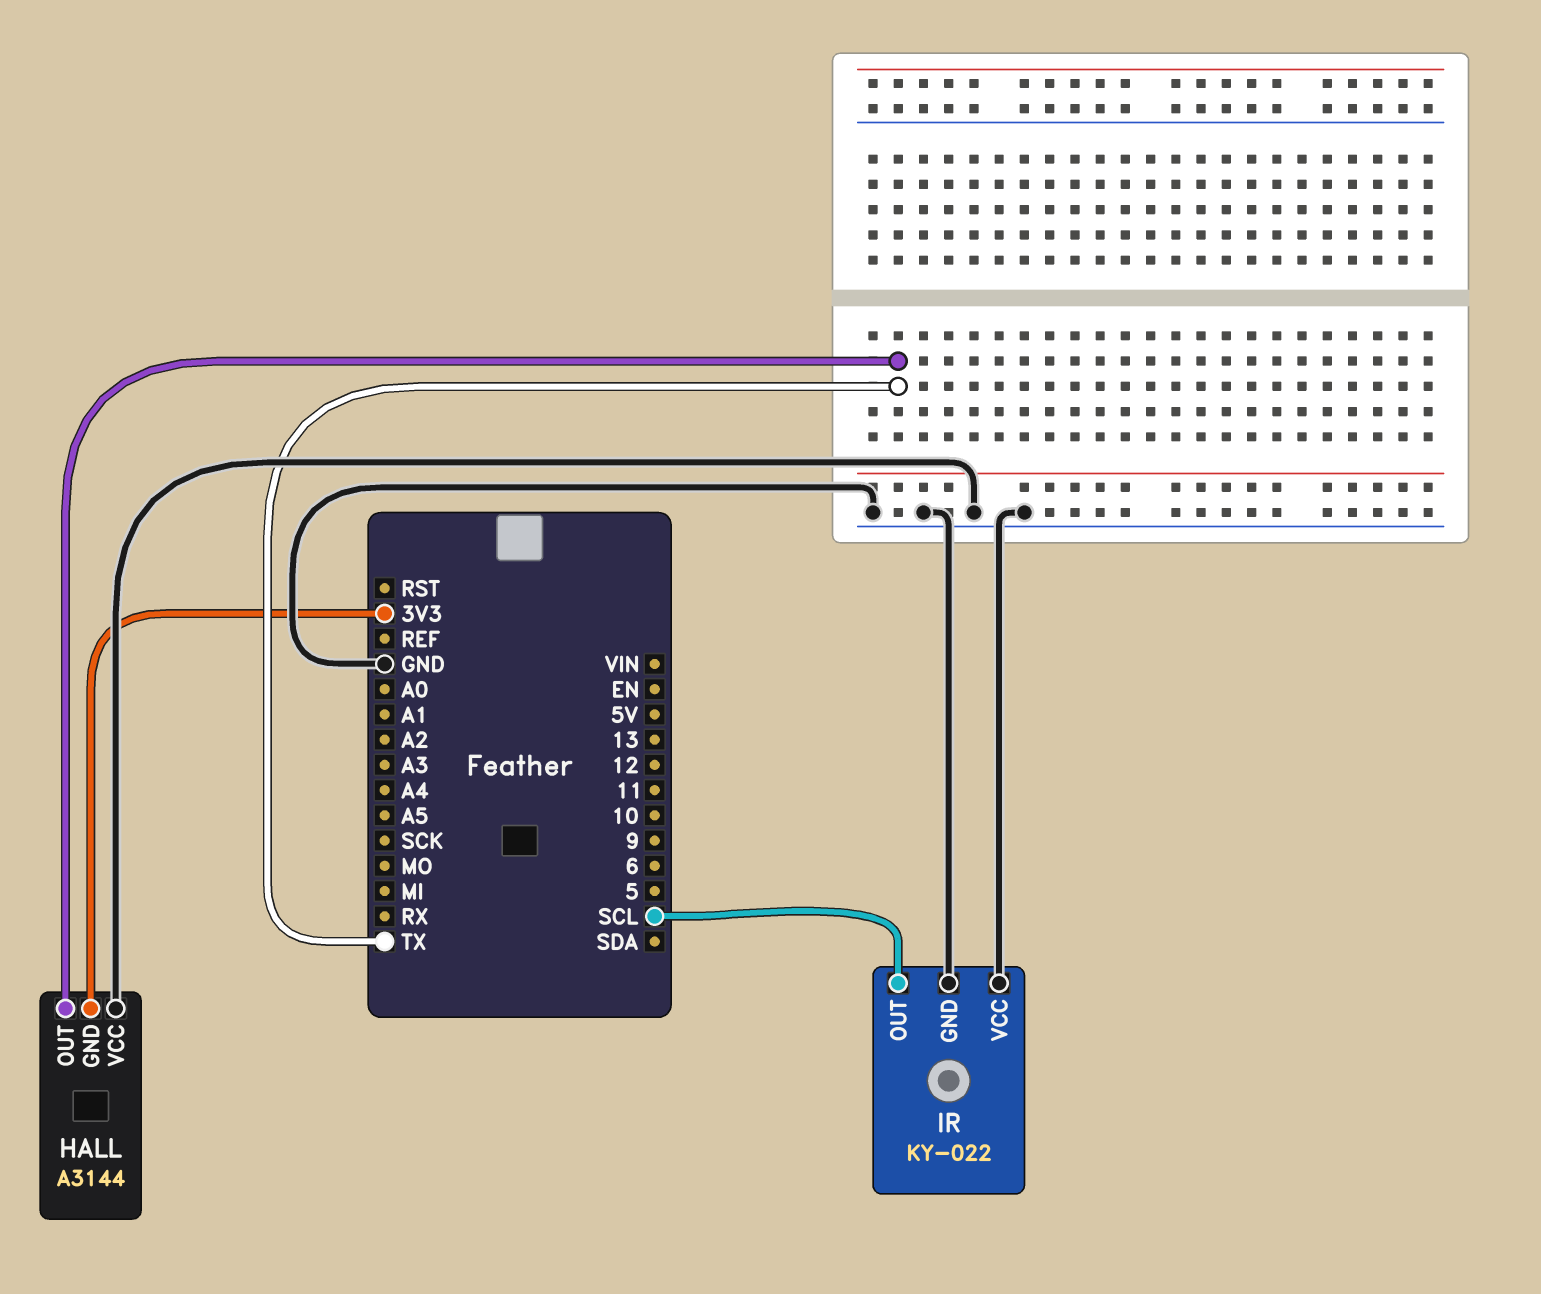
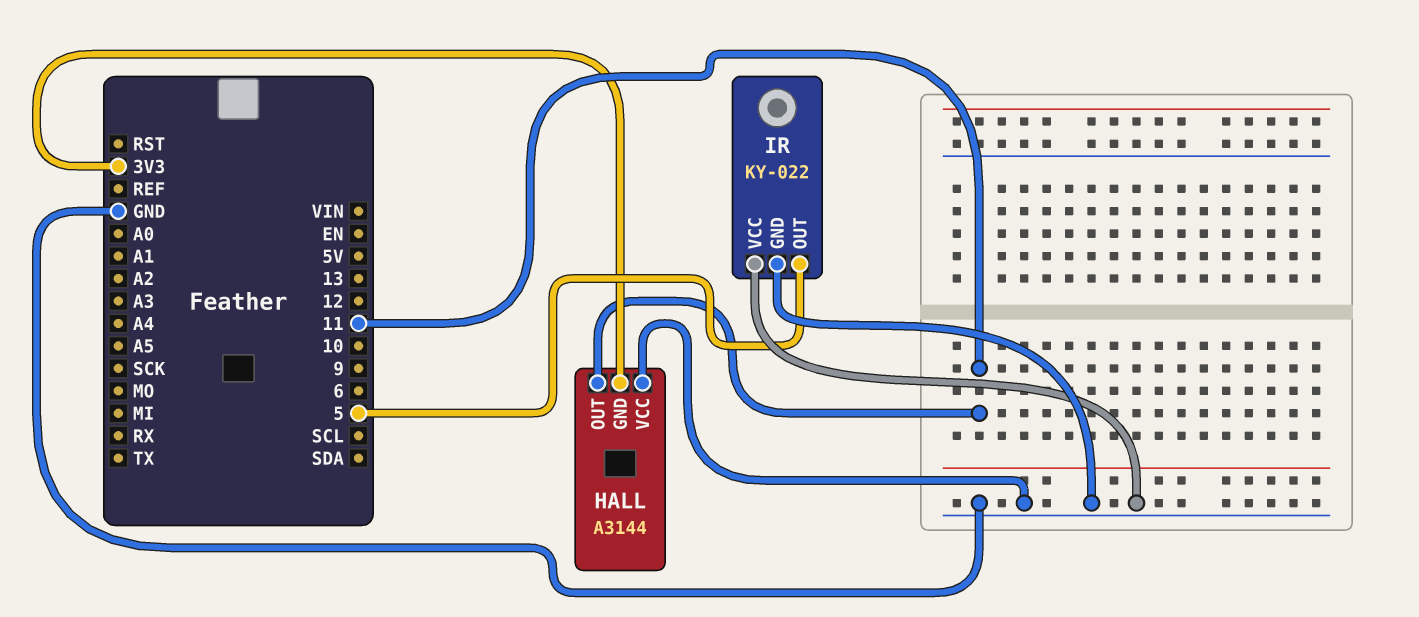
HALL pin OUT: TX -> 11
IR pin OUT: SCL -> 5

